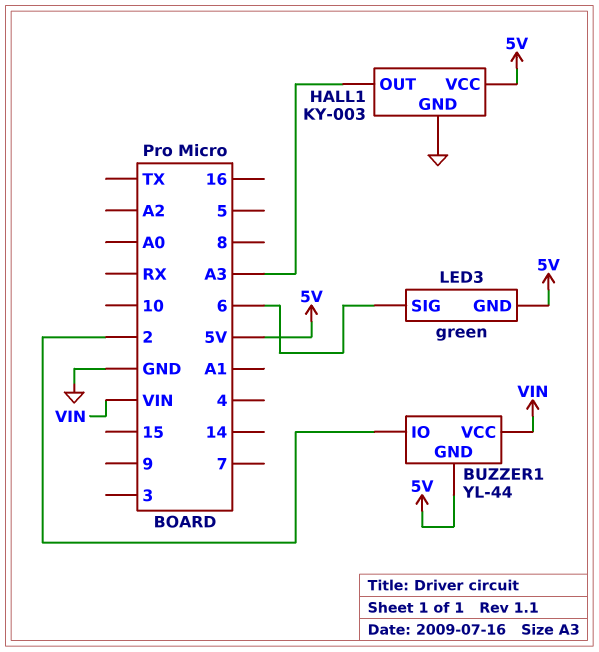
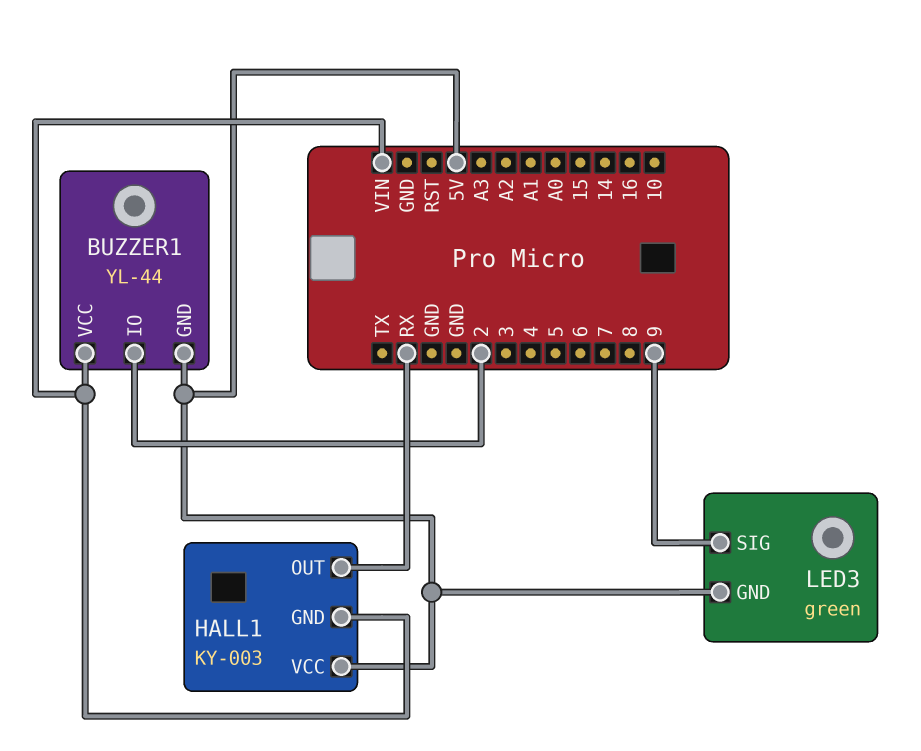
HALL1 pin GND: GND -> VIN
HALL1 pin OUT: A3 -> RX
LED3 pin SIG: 6 -> 9

